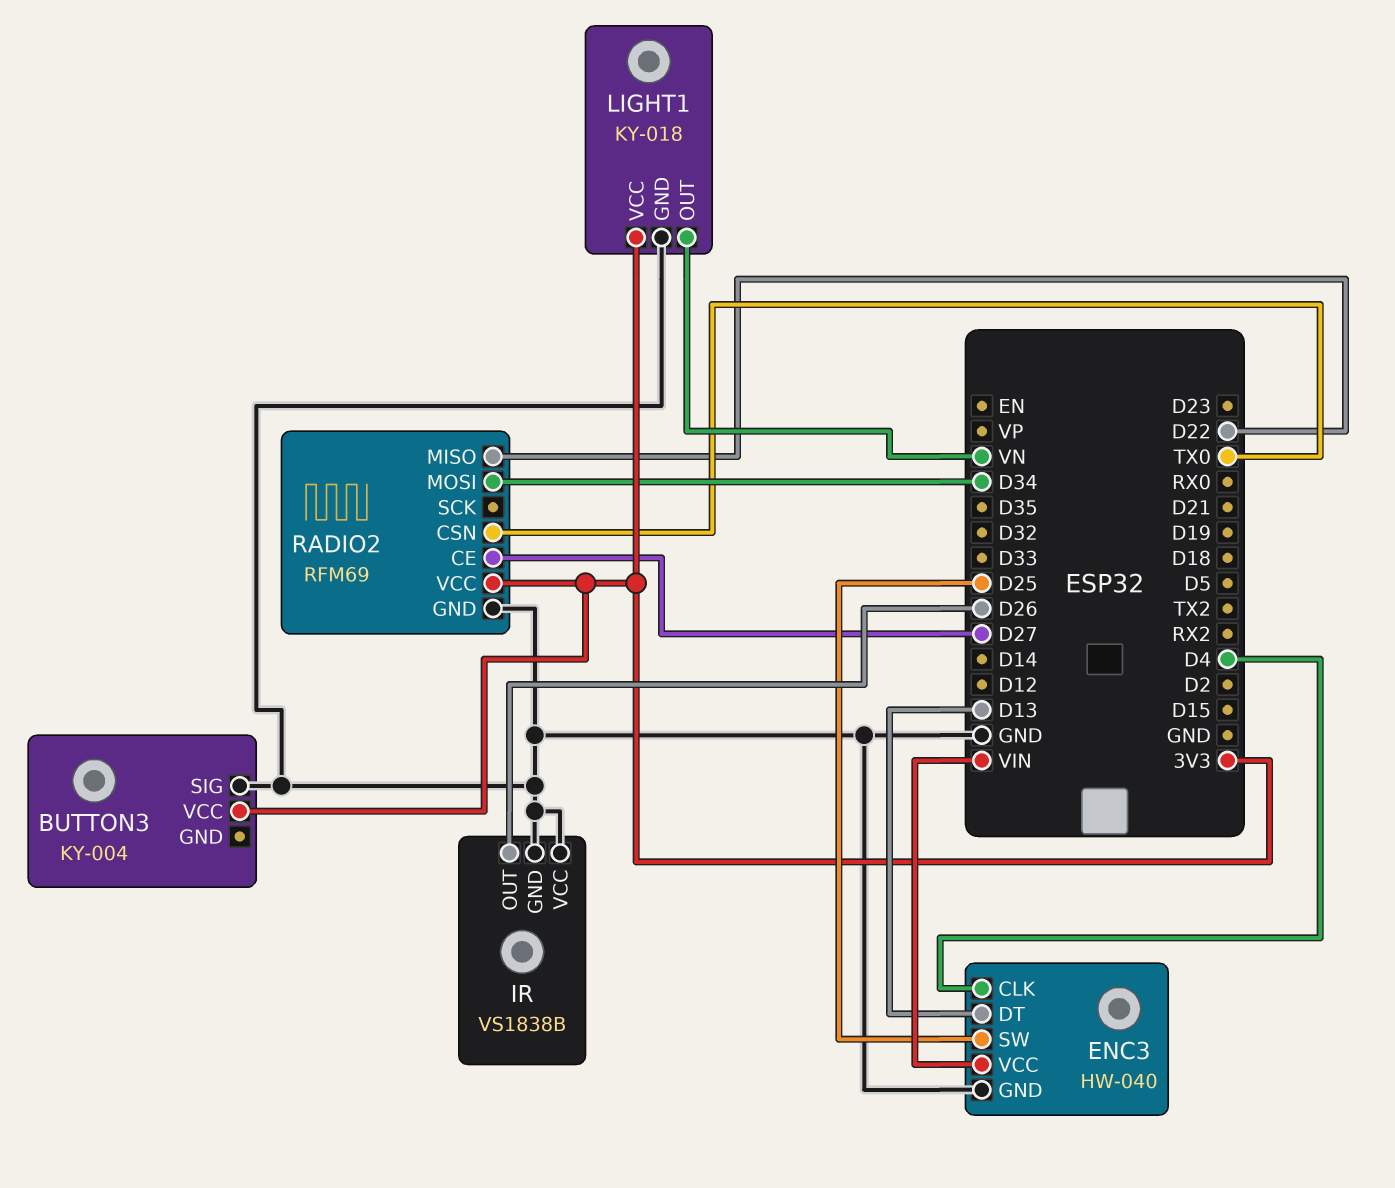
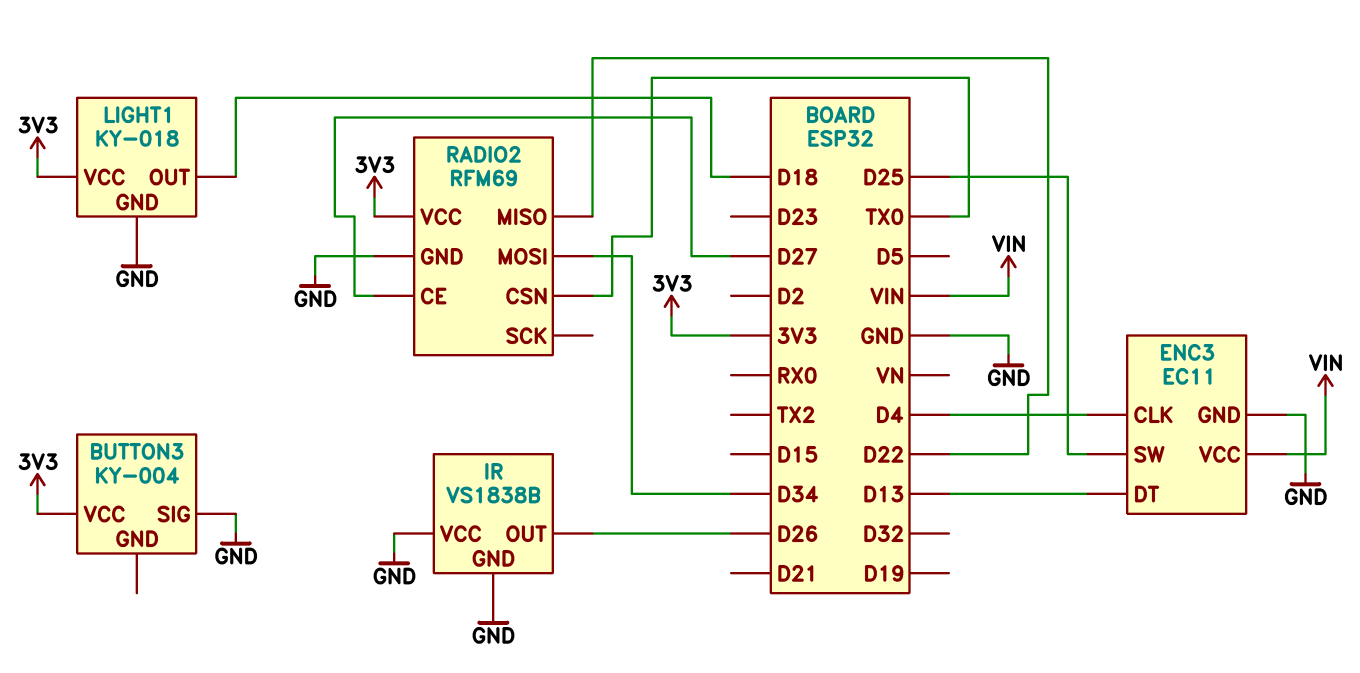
ENC3: HW-040 -> EC11
LIGHT1 pin OUT: VN -> D18

